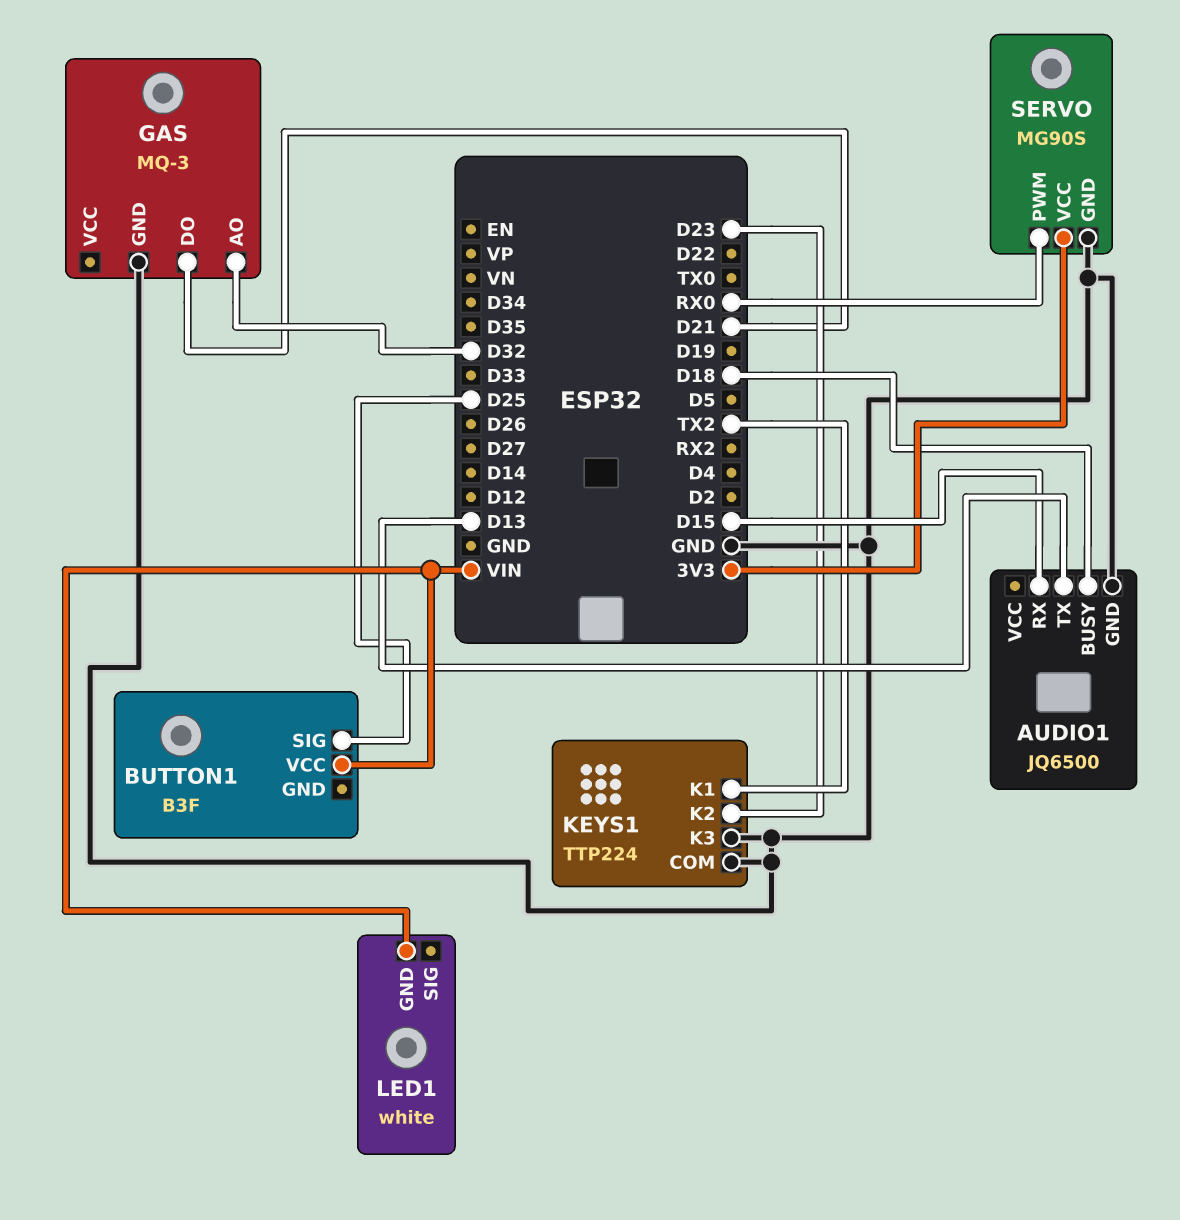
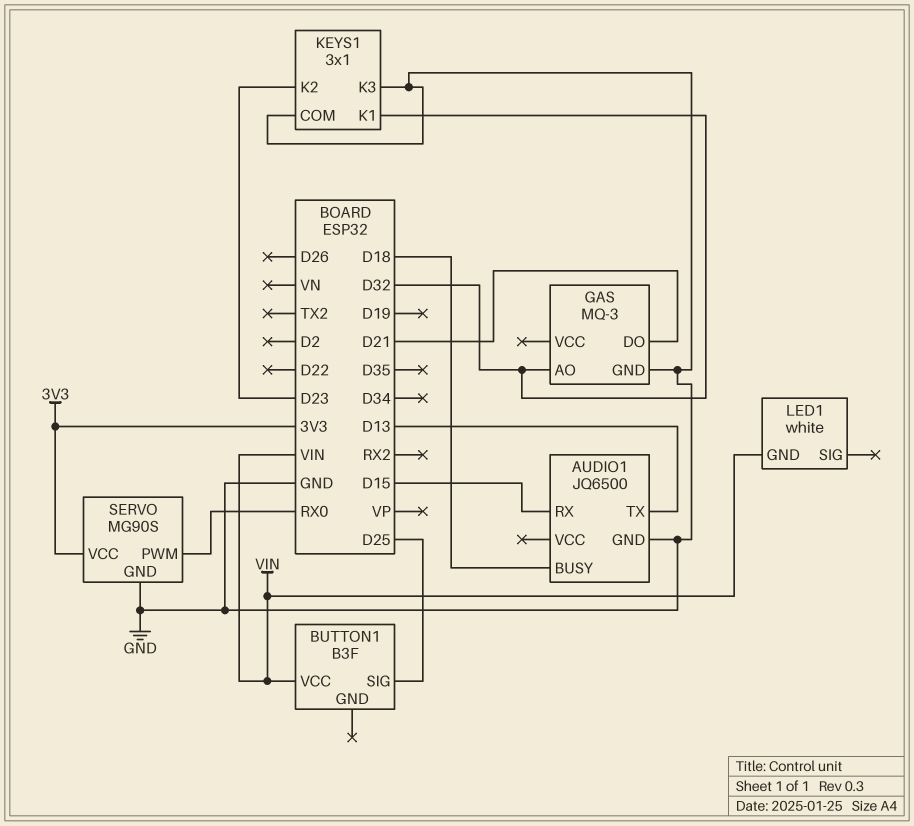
KEYS1: TTP224 -> 3x1
KEYS1 pin K1: TX2 -> D32

